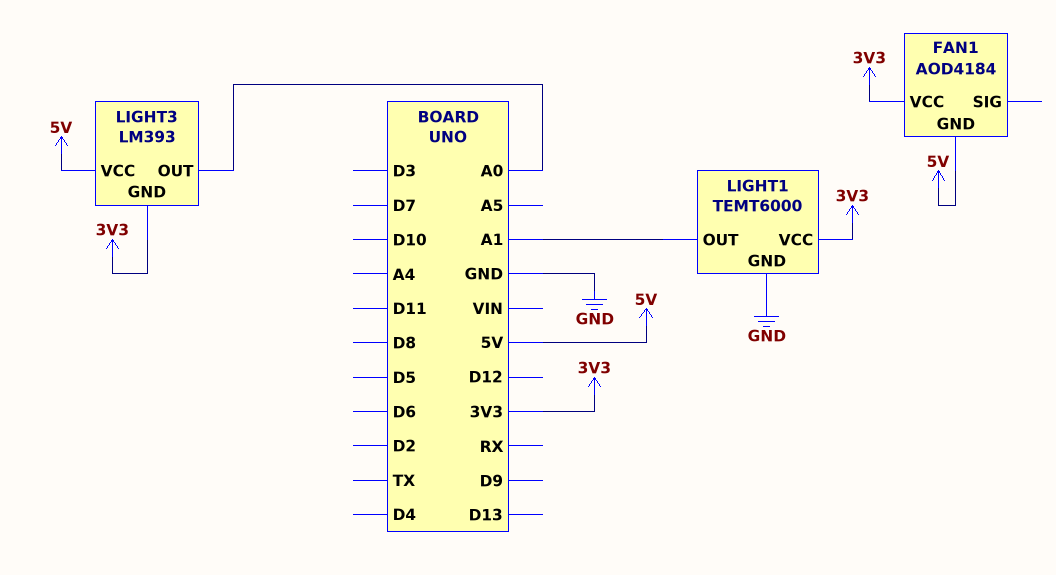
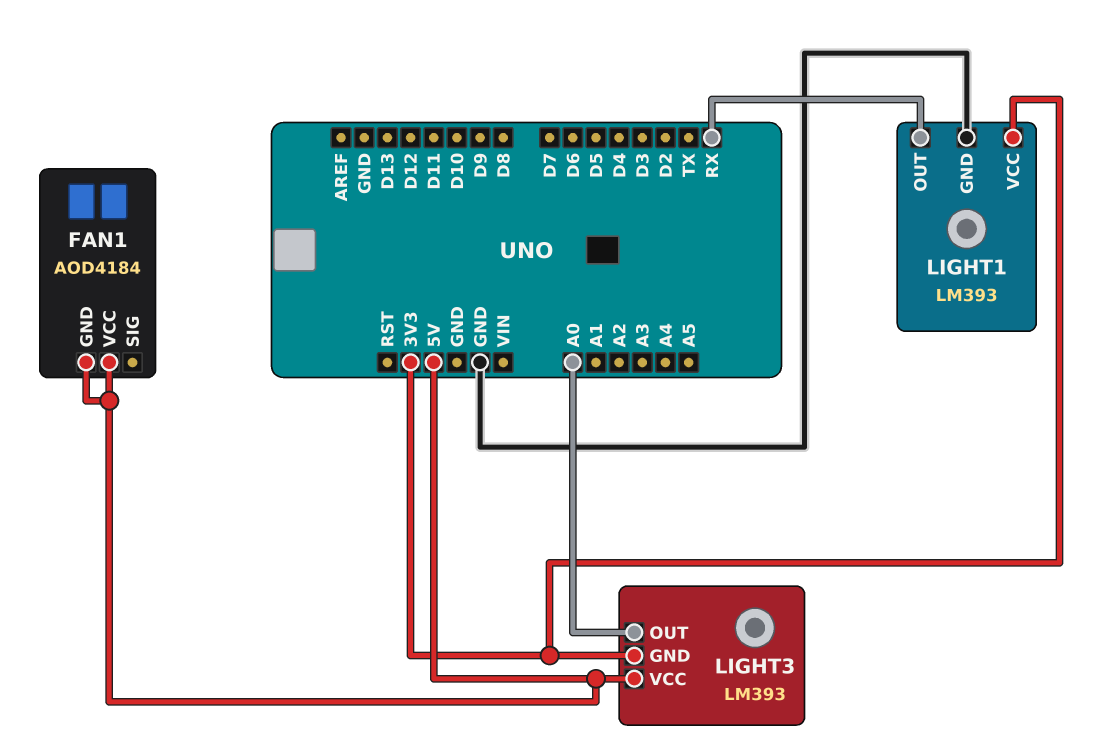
FAN1 pin VCC: 3V3 -> 5V
LIGHT1: TEMT6000 -> LM393
LIGHT1 pin OUT: A1 -> RX

